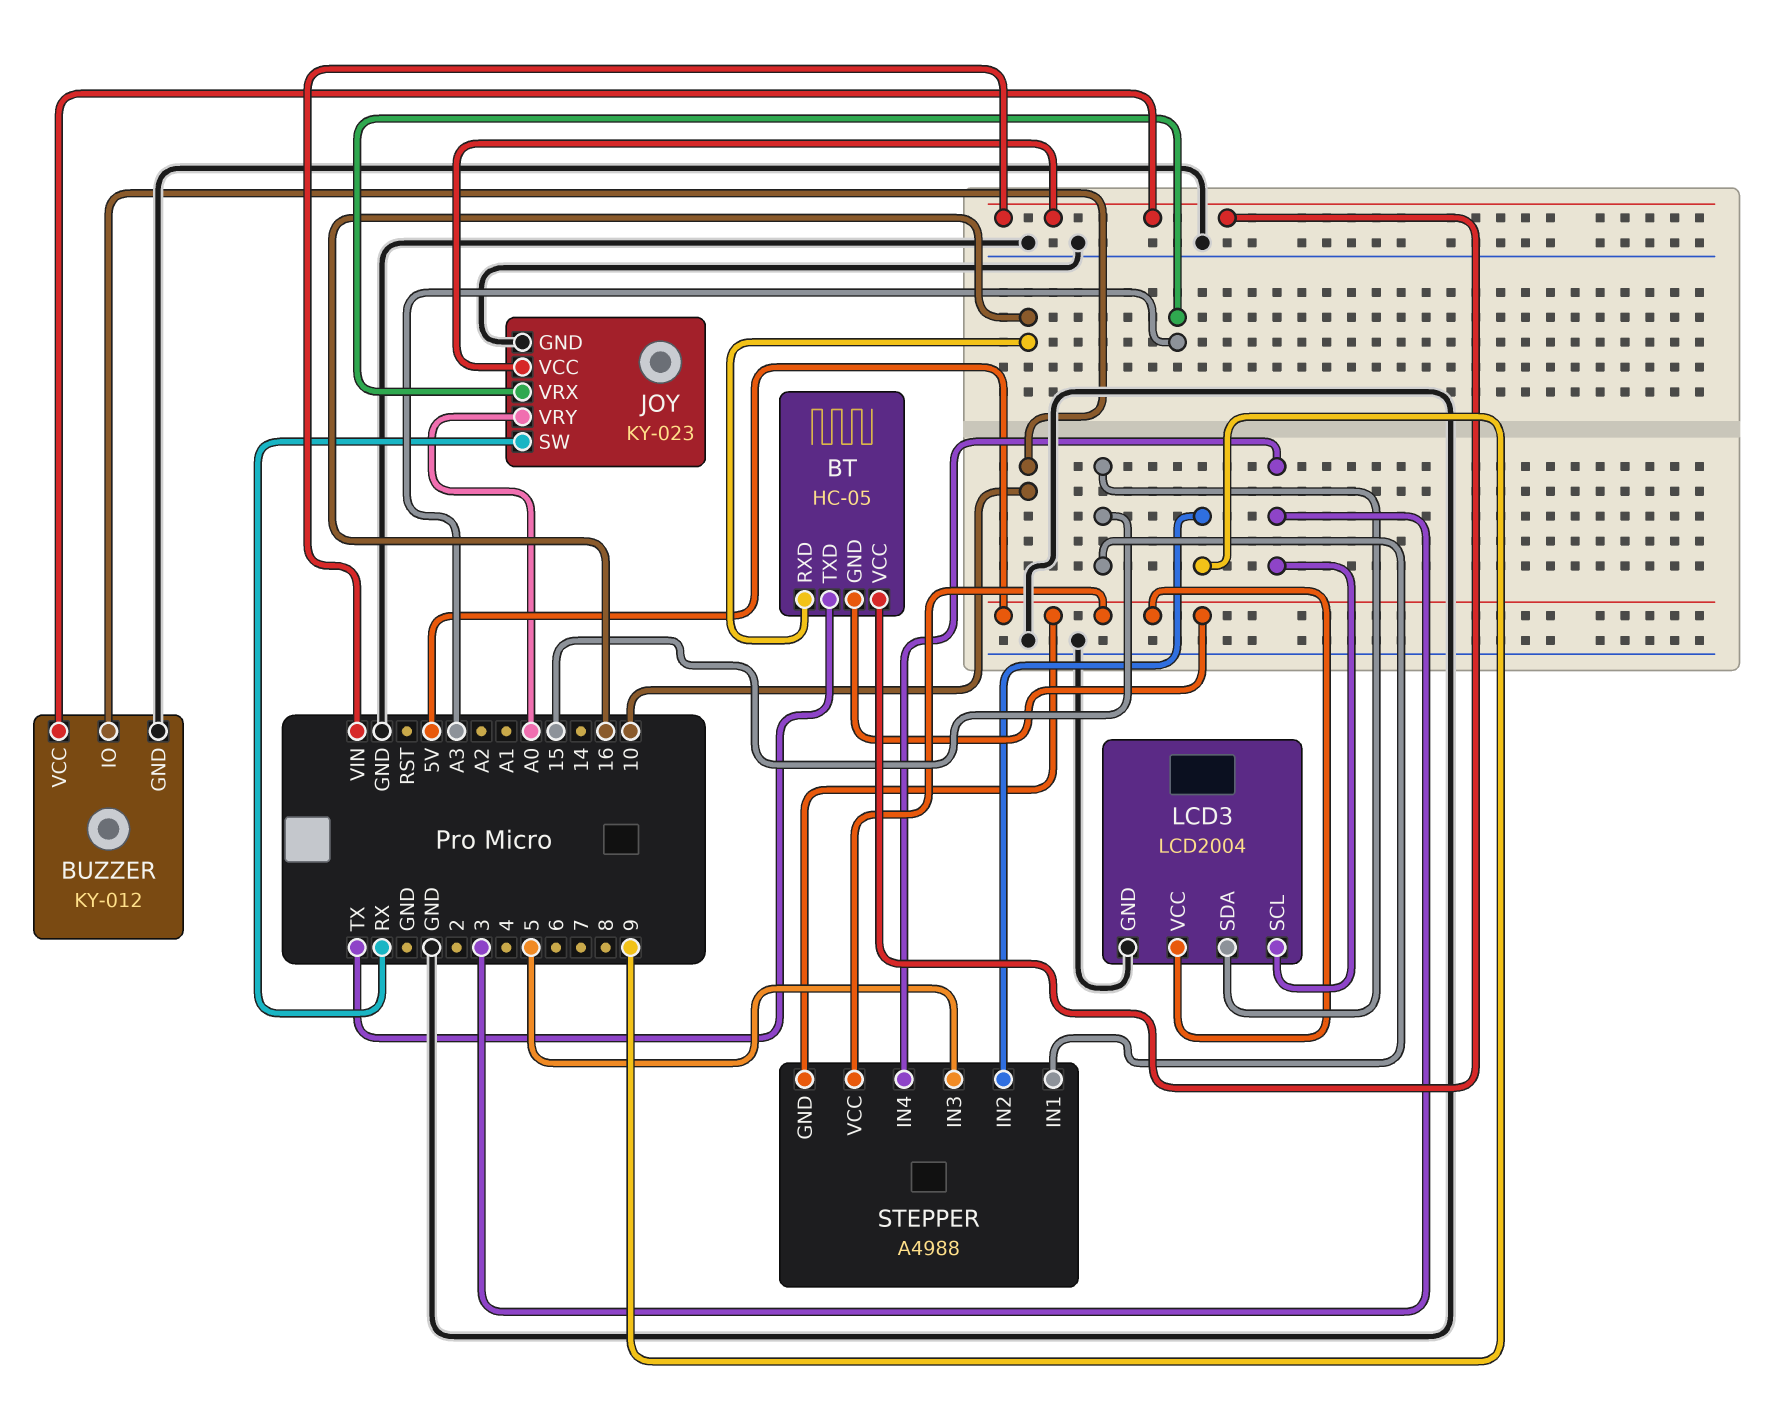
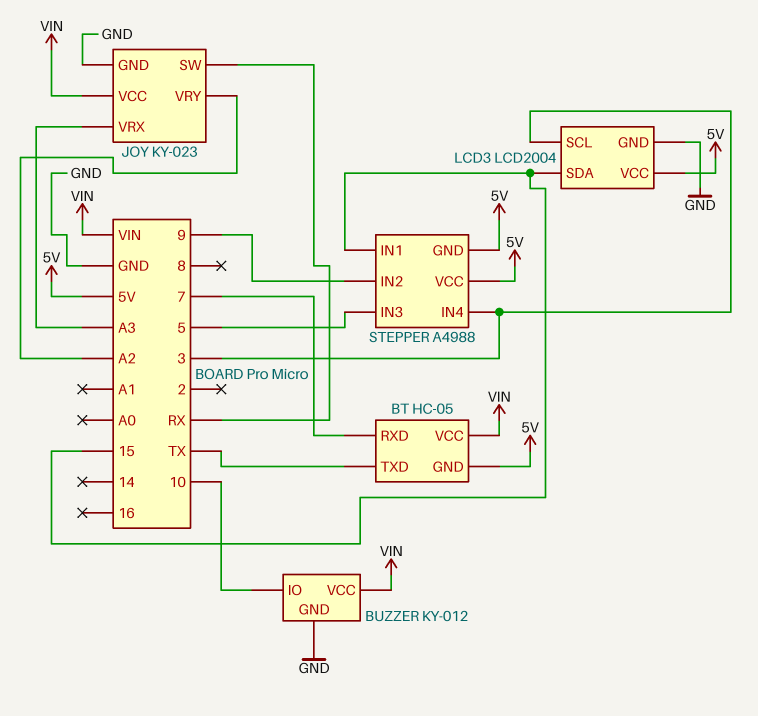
BT pin RXD: 16 -> 7
JOY pin VRY: A0 -> A2

